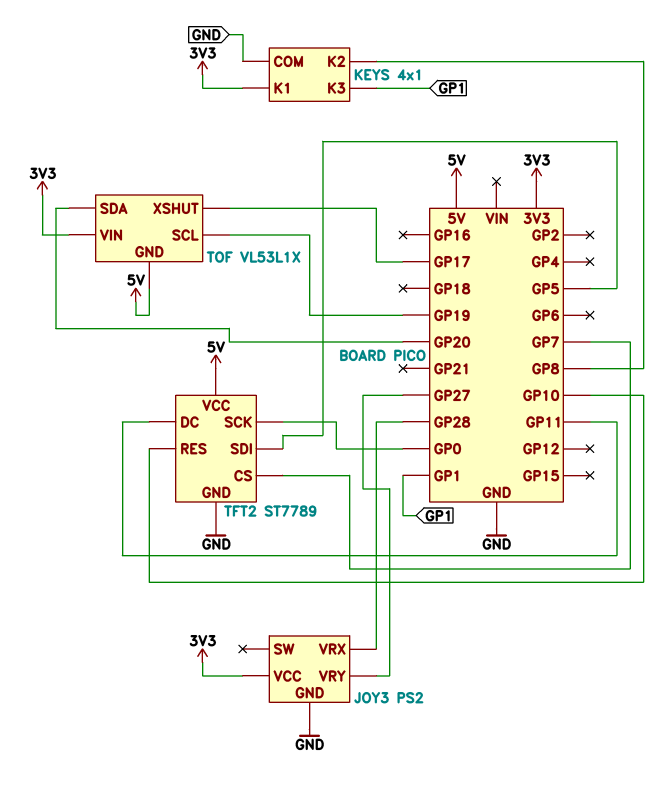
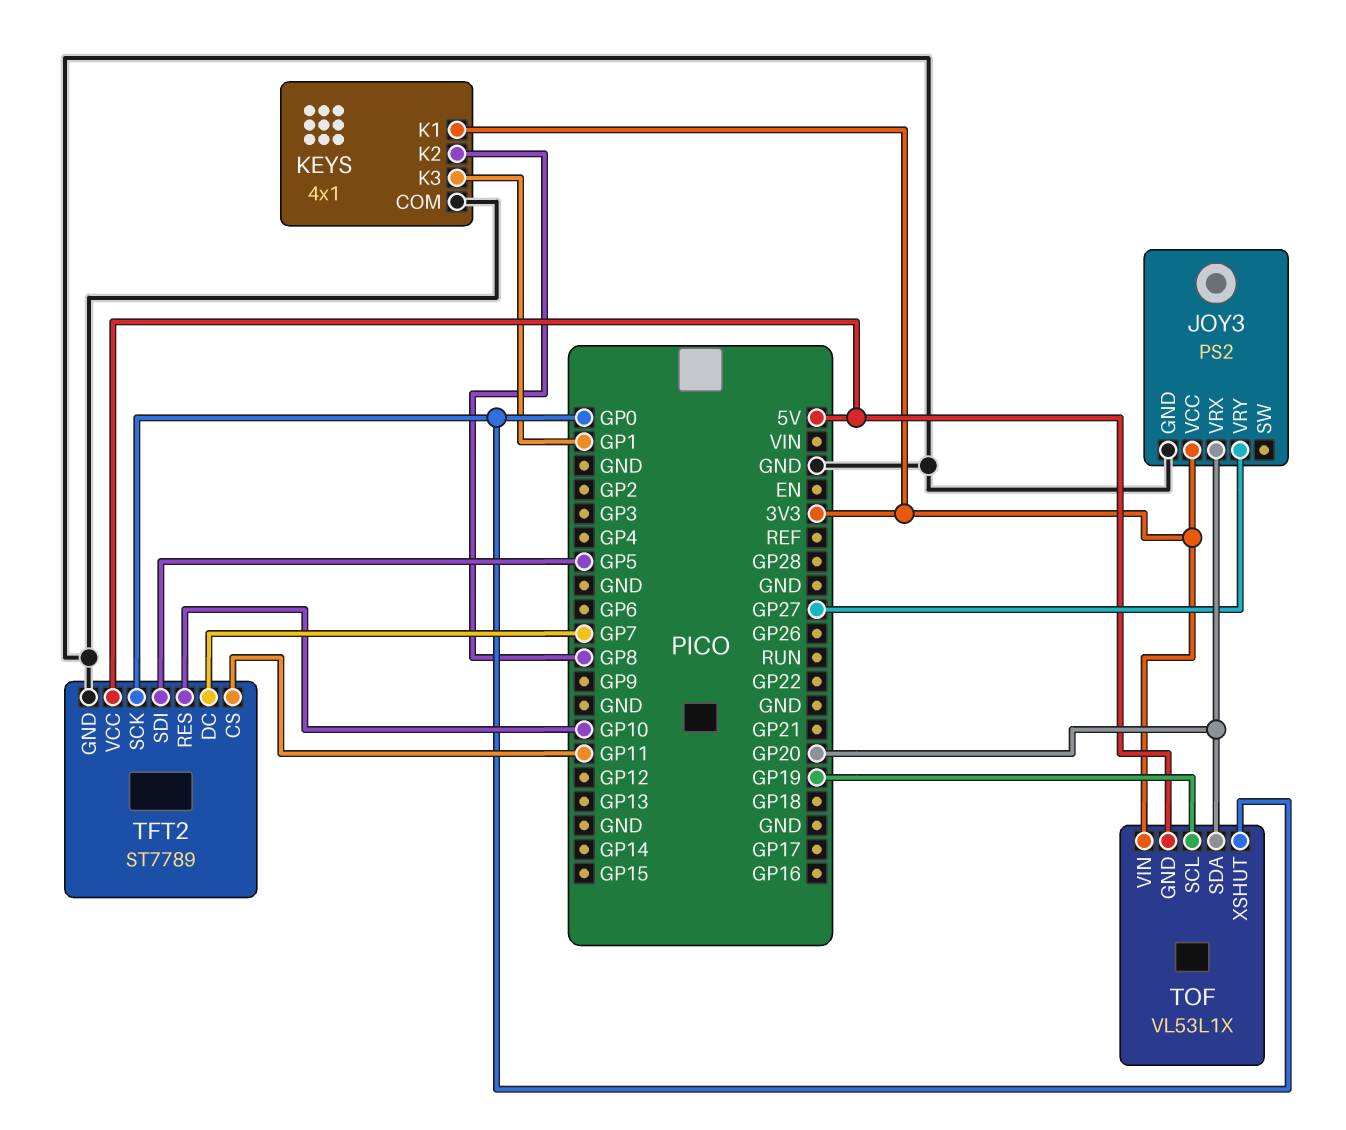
JOY3 pin VRX: GP28 -> GP20
TFT2 pin CS: GP7 -> GP11
TFT2 pin DC: GP11 -> GP7
TOF pin XSHUT: GP17 -> GP0

